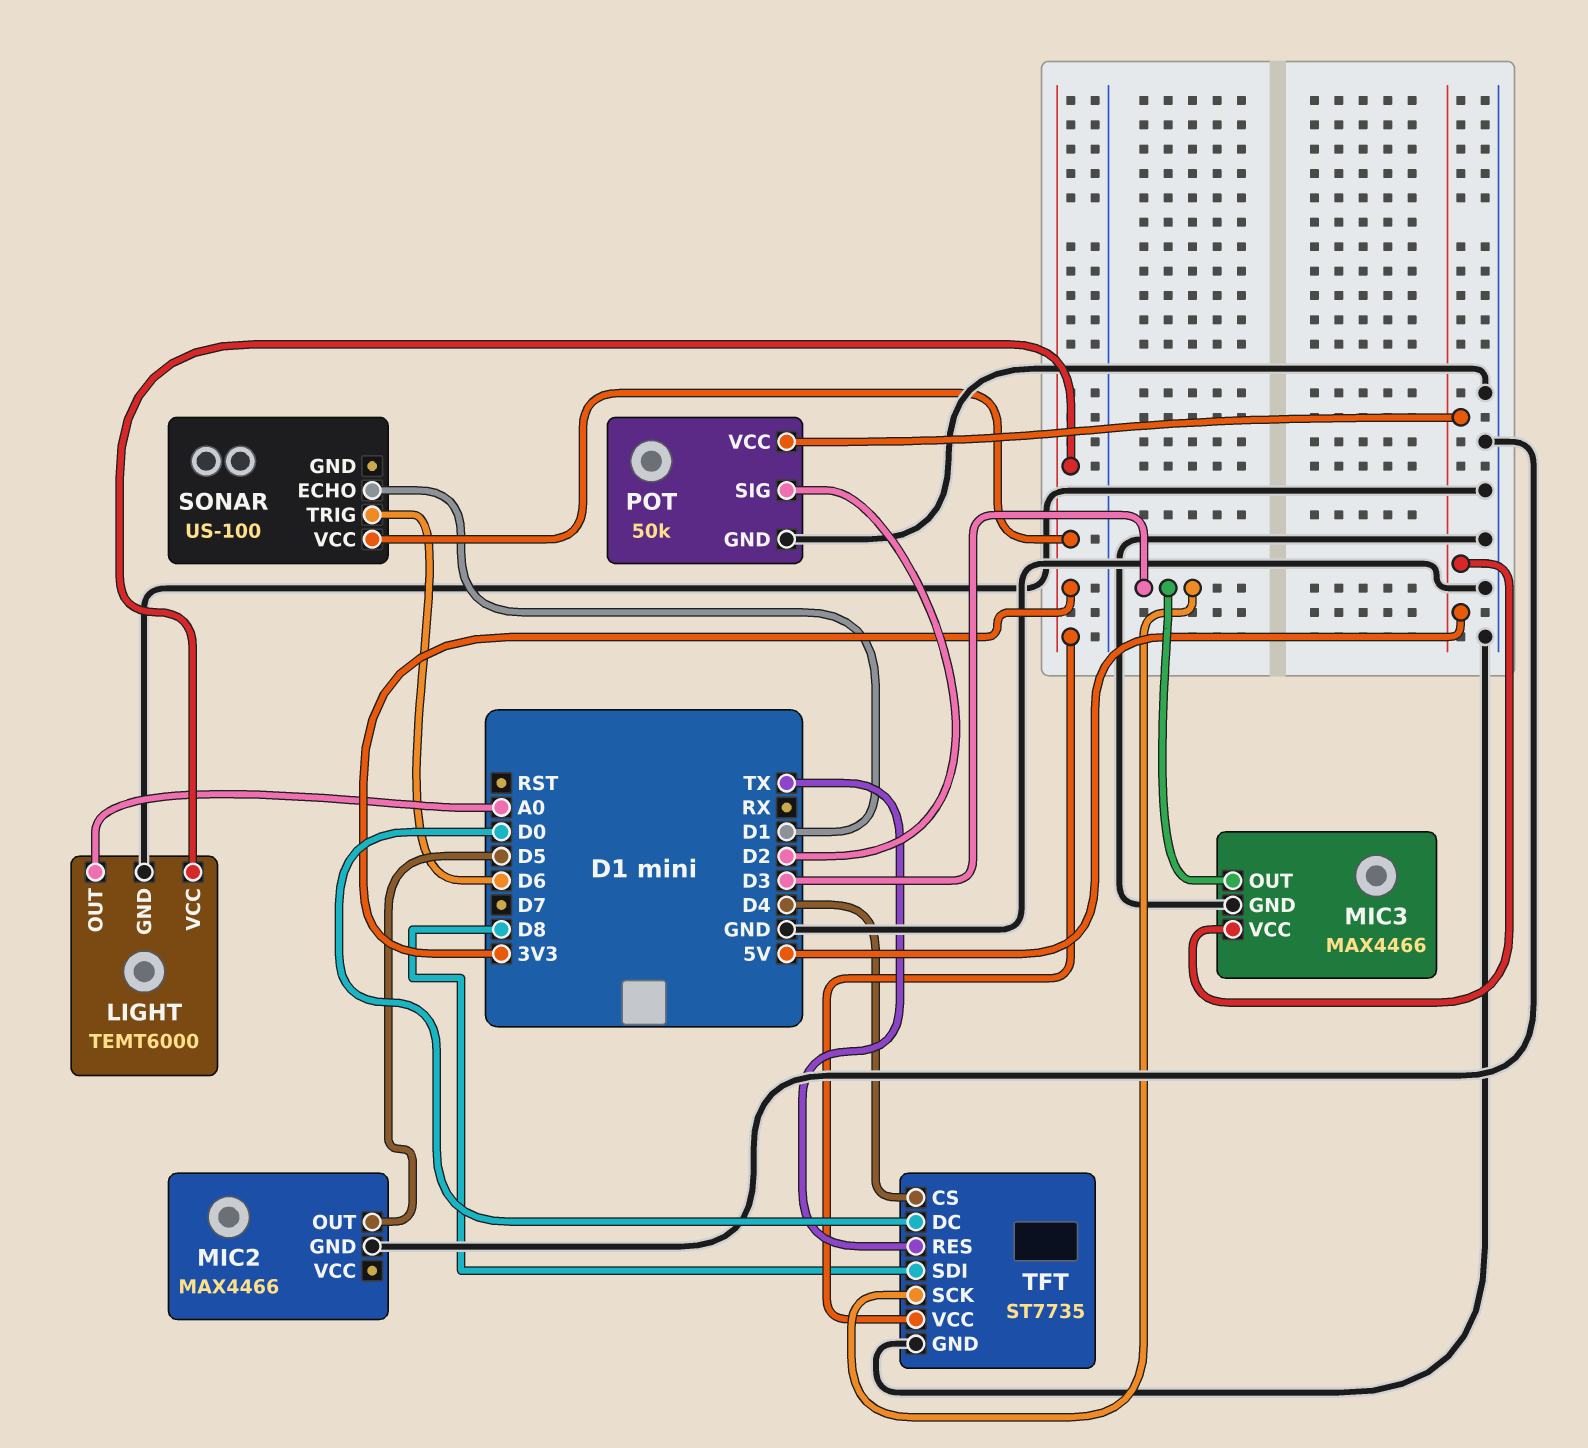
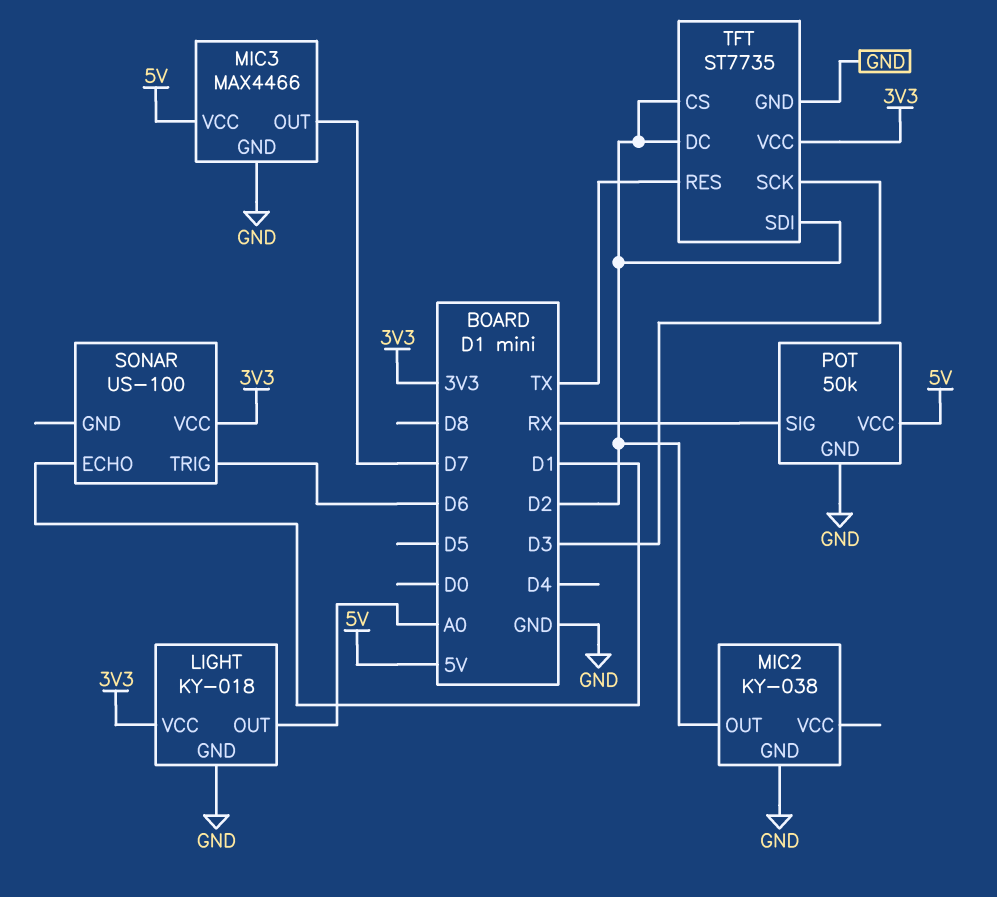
LIGHT: TEMT6000 -> KY-018
MIC2: MAX4466 -> KY-038
MIC2 pin OUT: D5 -> D2
MIC3 pin OUT: D3 -> D7
POT pin SIG: D2 -> RX
TFT pin CS: D4 -> D2
TFT pin DC: D0 -> D2
TFT pin SDI: D8 -> D2

